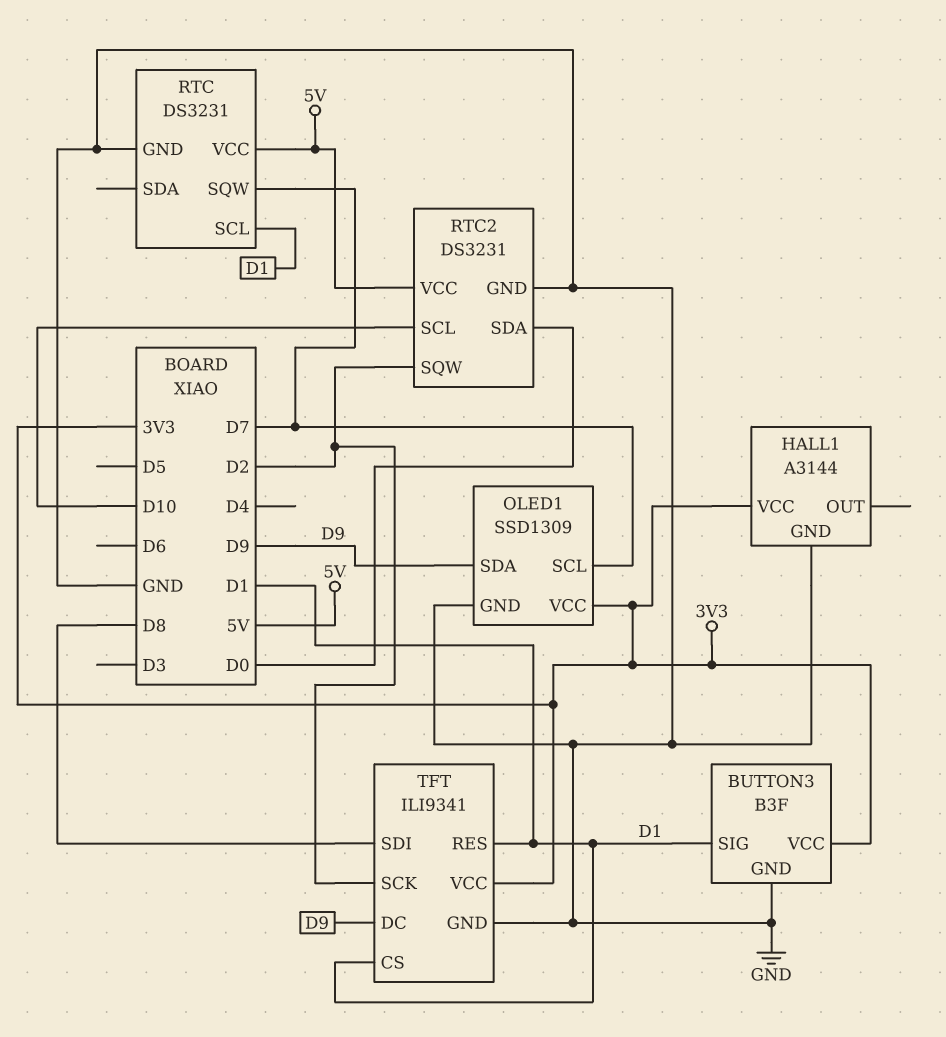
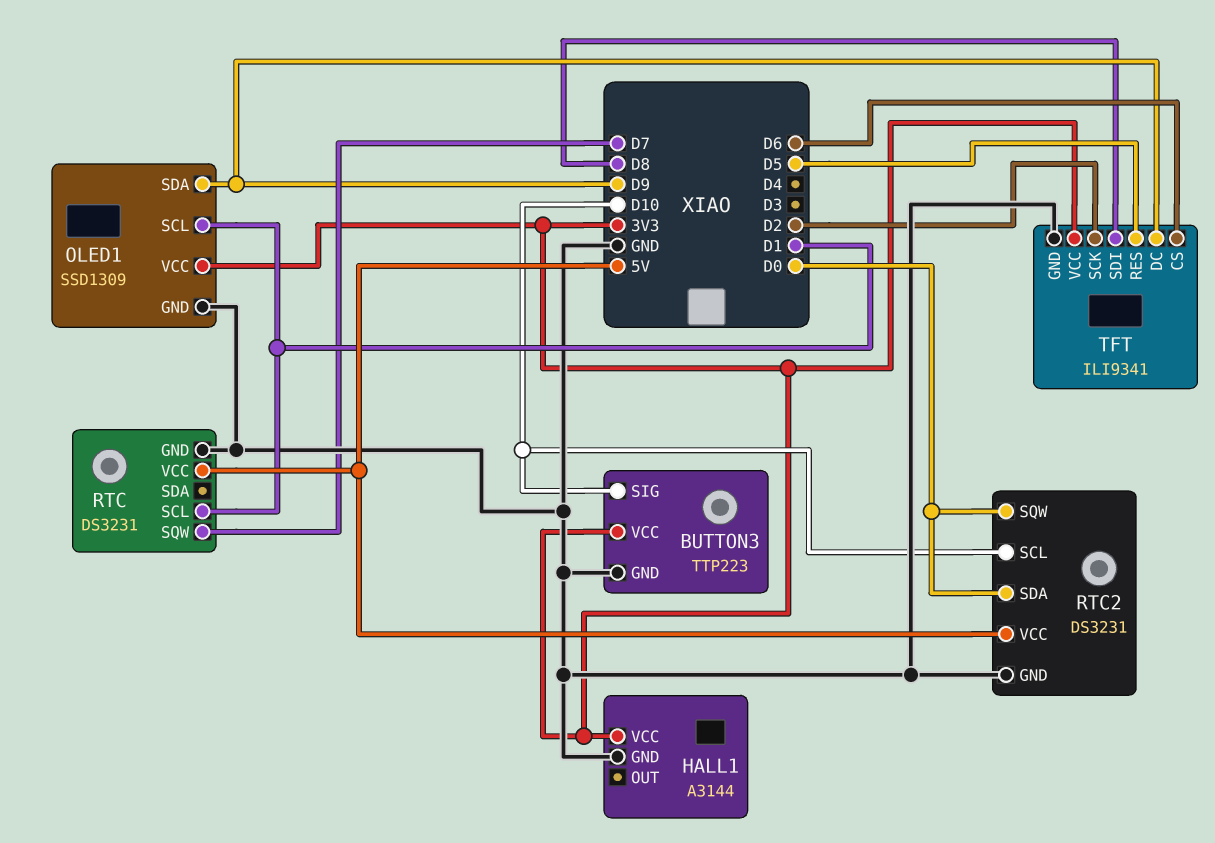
BUTTON3: B3F -> TTP223
BUTTON3 pin SIG: D1 -> D10
OLED1 pin SCL: D7 -> D1
RTC2 pin SQW: D2 -> D0
TFT pin CS: D1 -> D6
TFT pin RES: D1 -> D5

